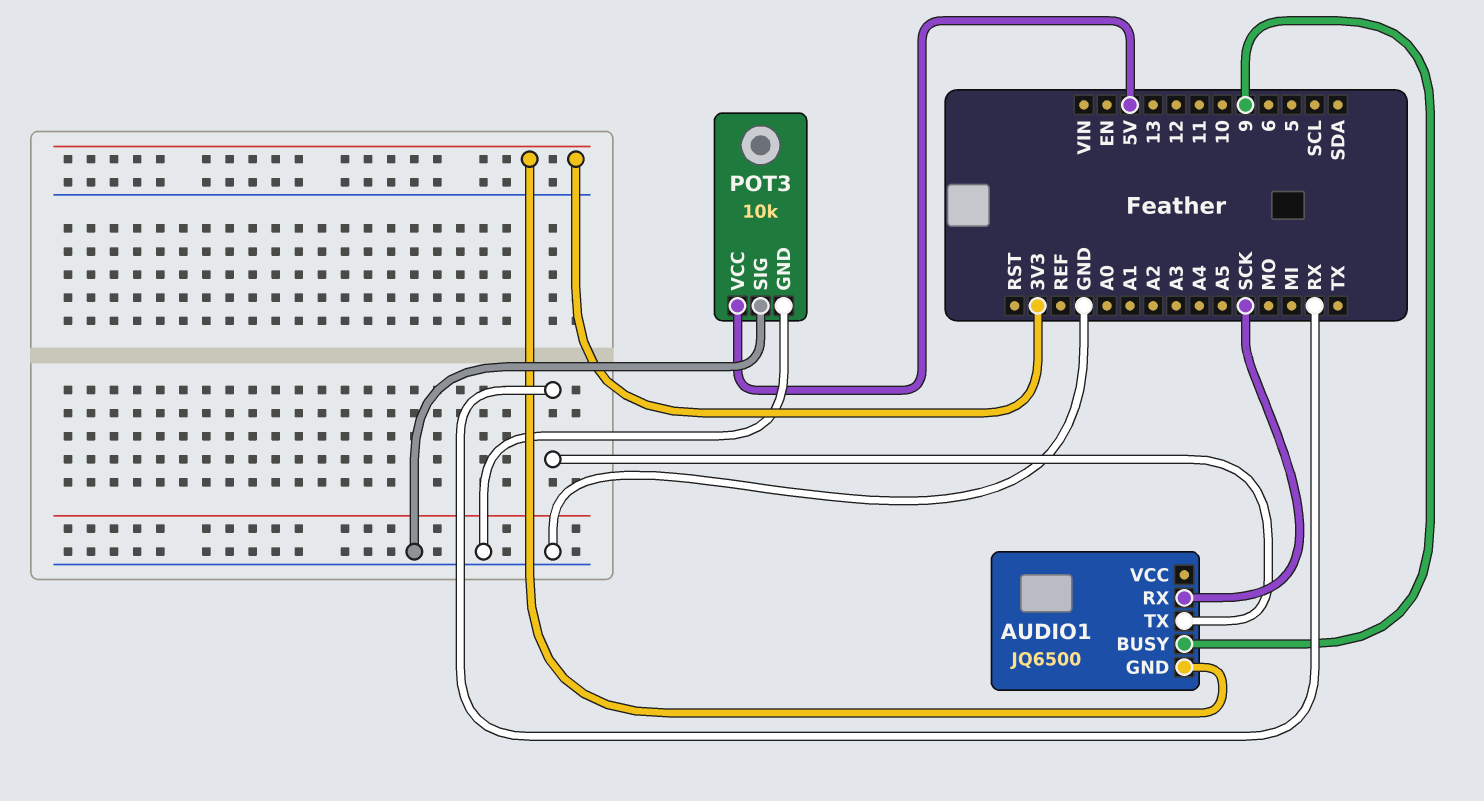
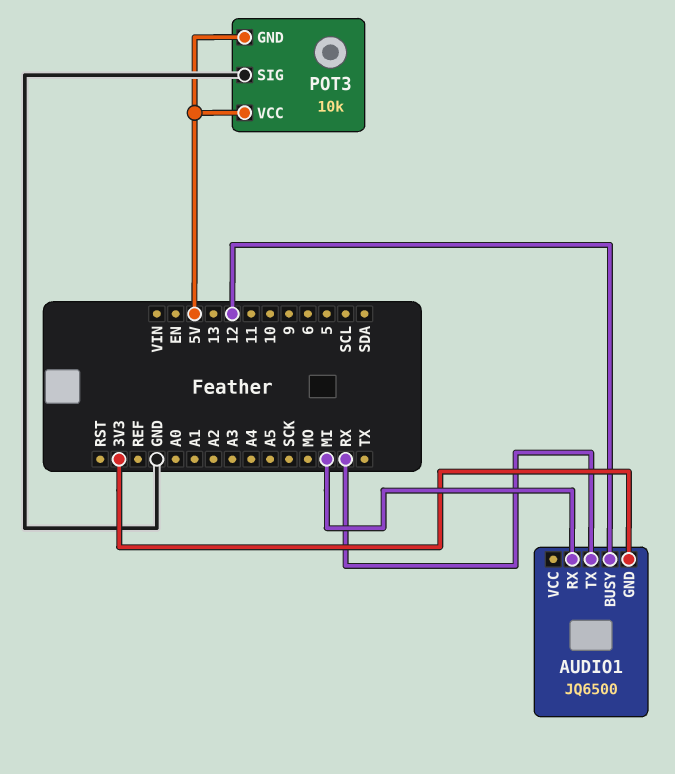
AUDIO1 pin BUSY: 9 -> 12
AUDIO1 pin RX: SCK -> MI
POT3 pin GND: GND -> 5V

